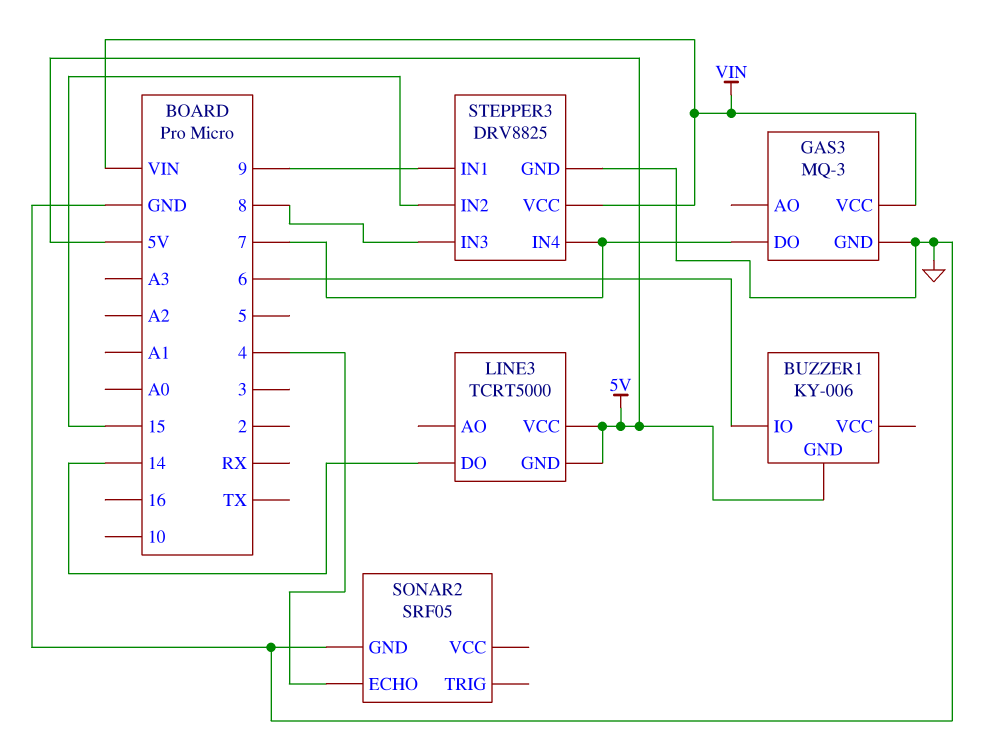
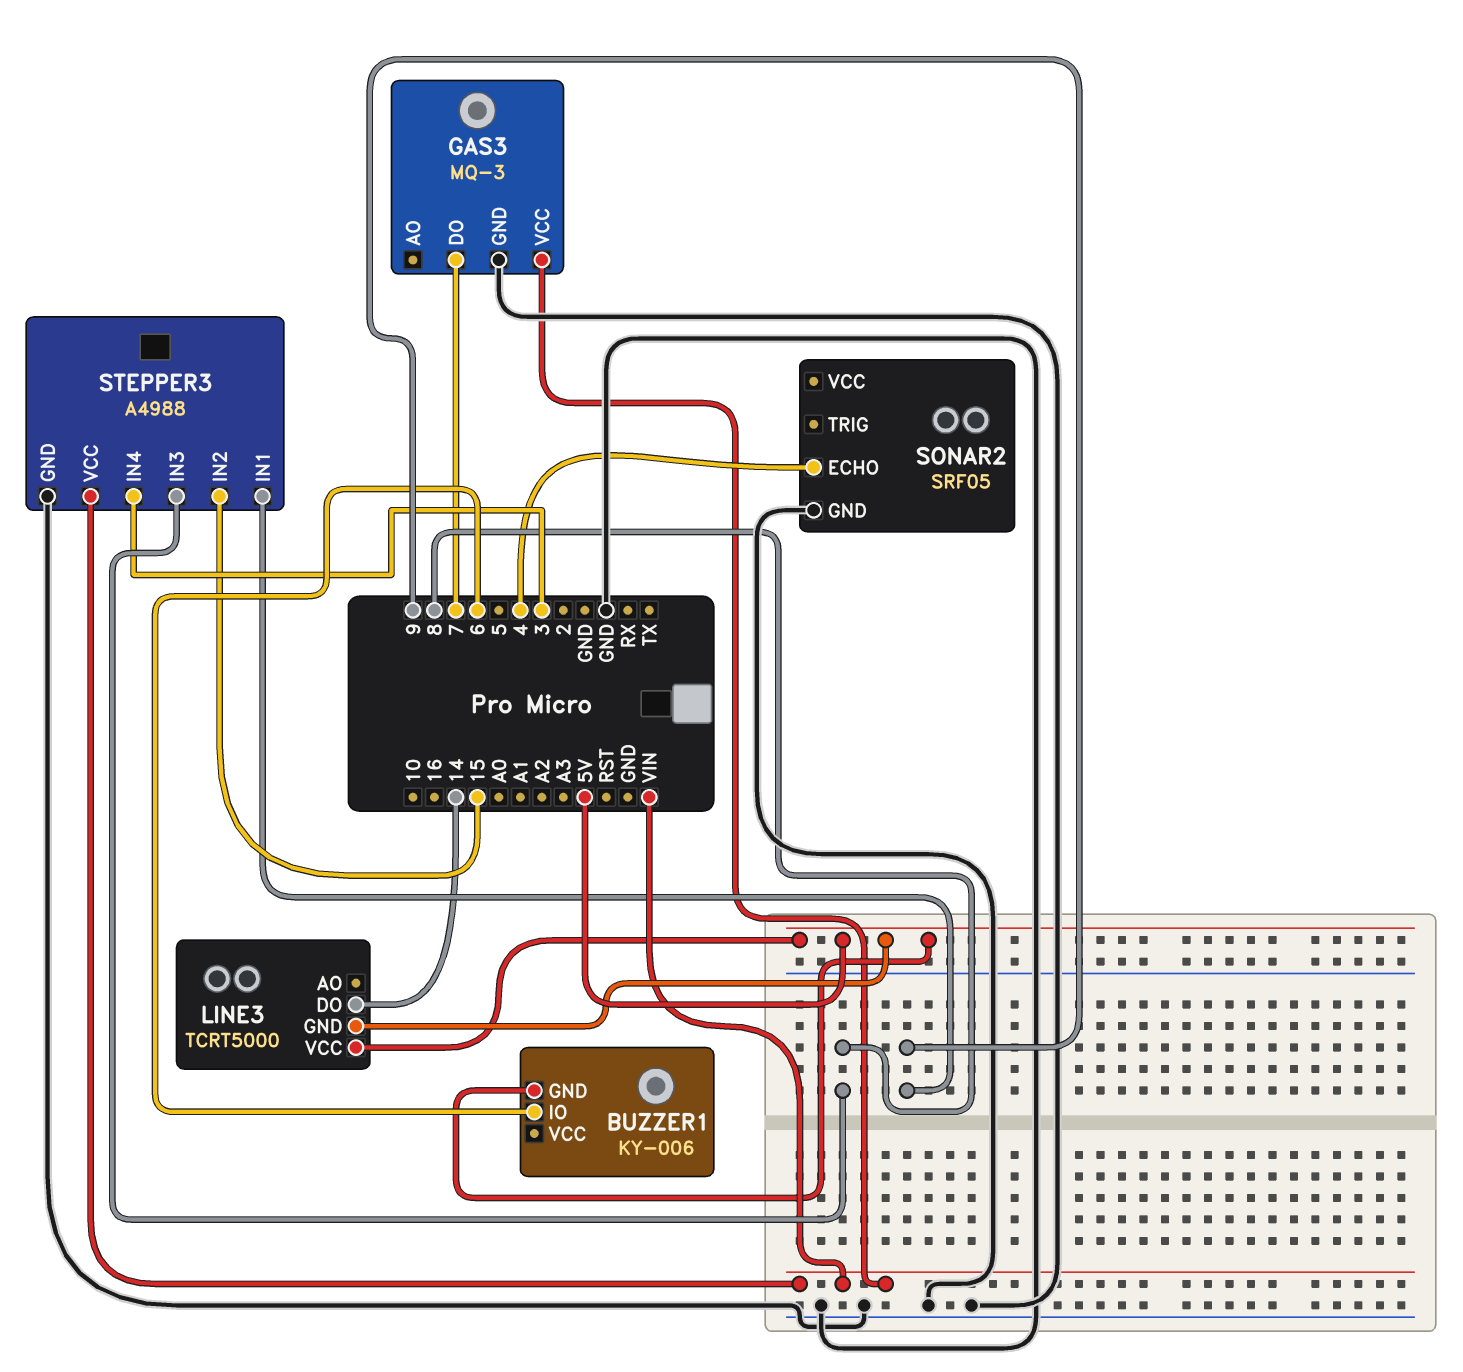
STEPPER3: DRV8825 -> A4988
STEPPER3 pin IN4: 7 -> 3

